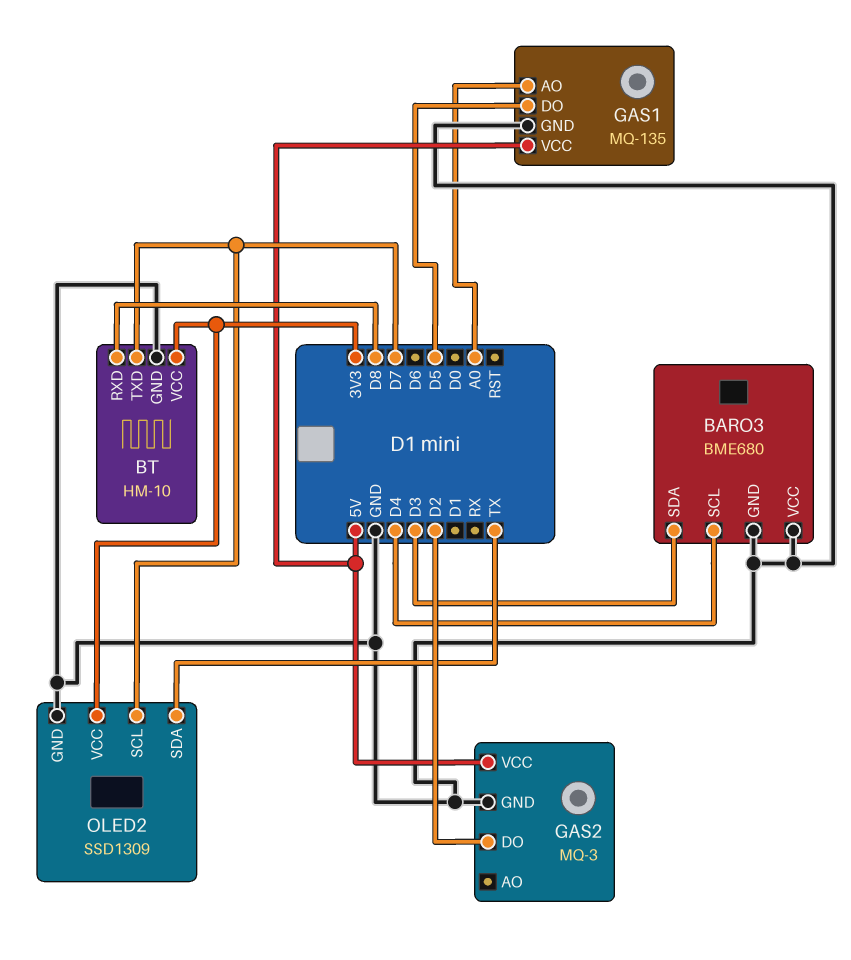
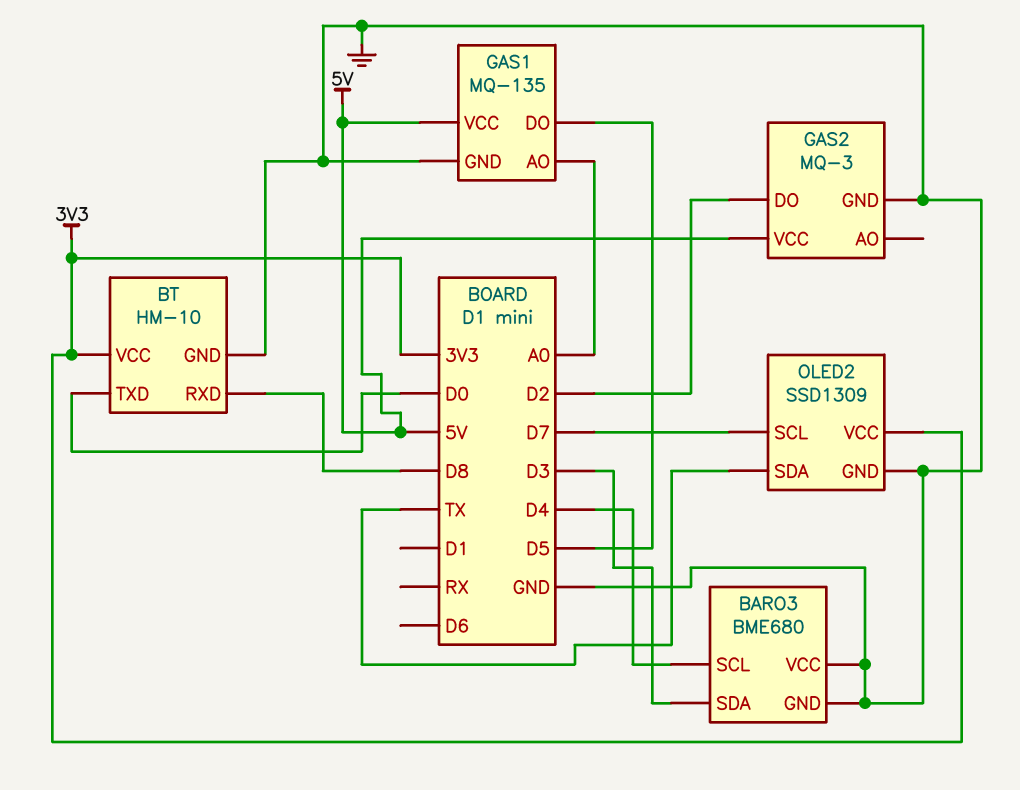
BT pin TXD: D7 -> D0

